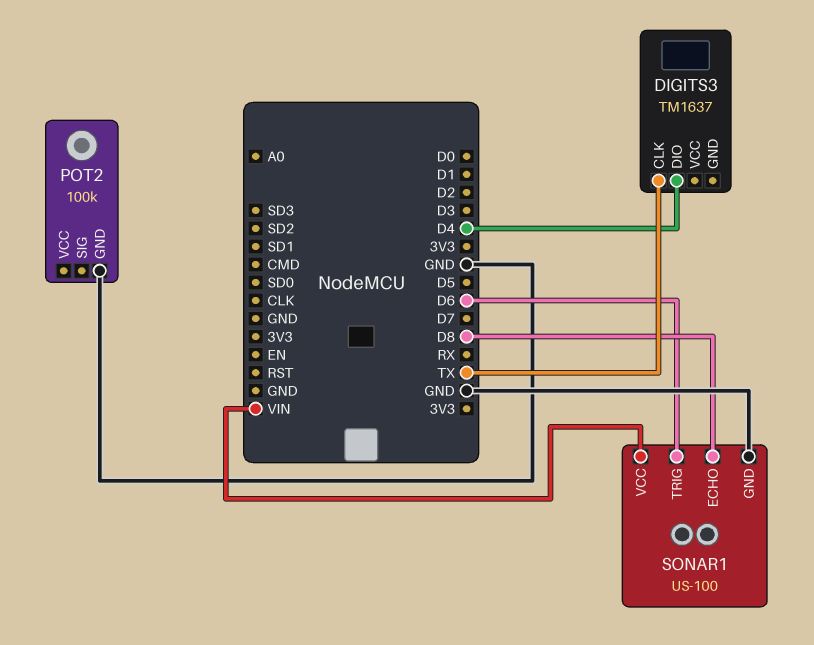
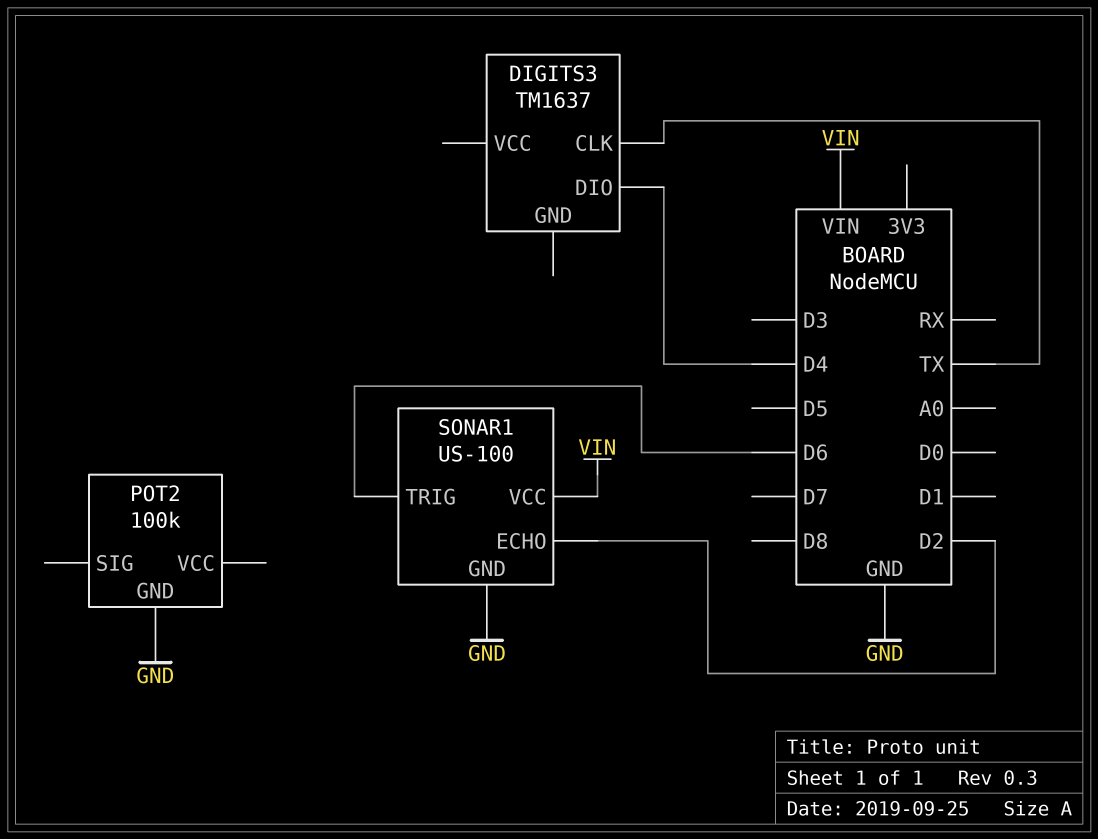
SONAR1 pin ECHO: D8 -> D2

